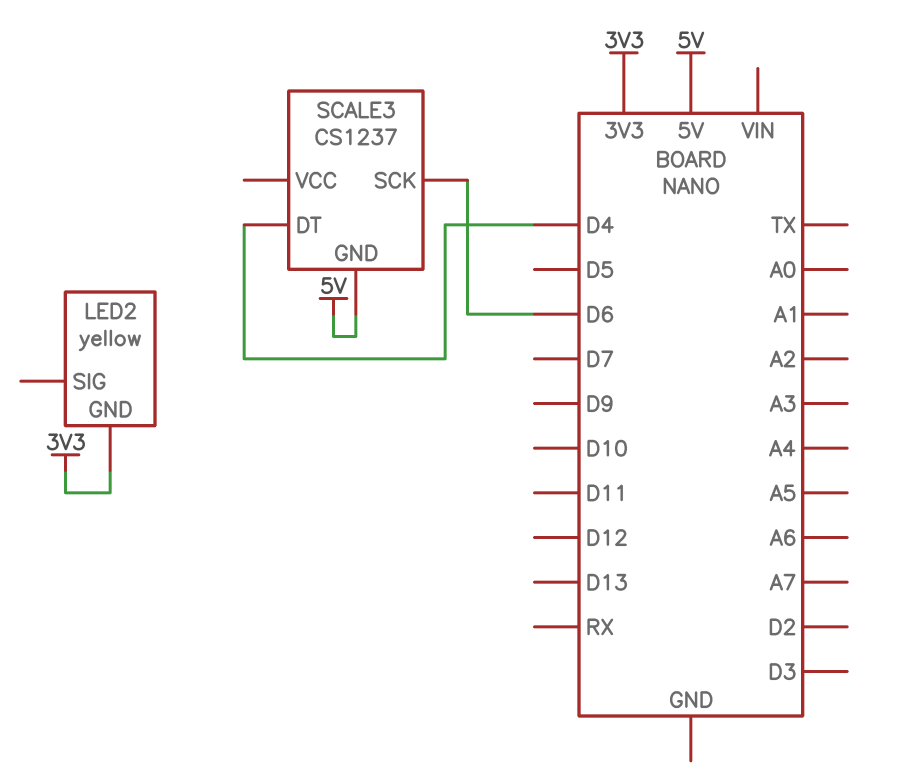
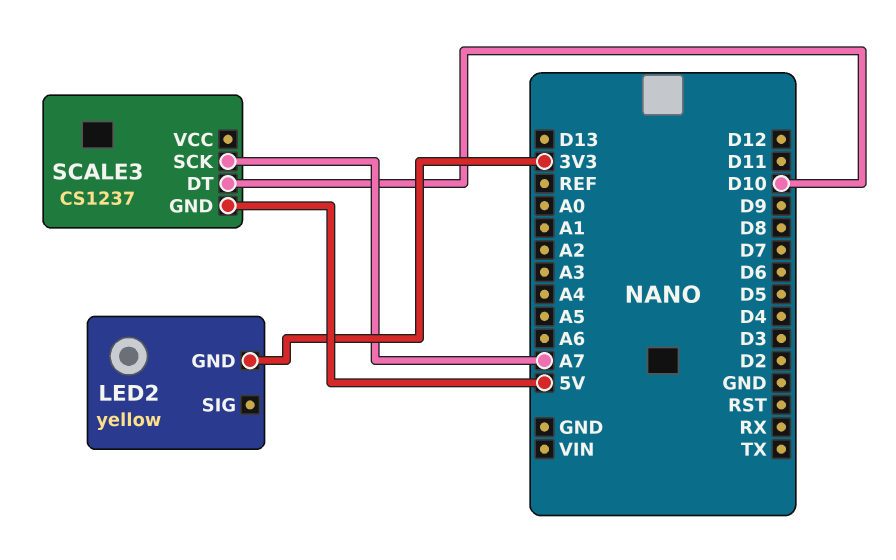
SCALE3 pin DT: D4 -> D10
SCALE3 pin SCK: D6 -> A7

